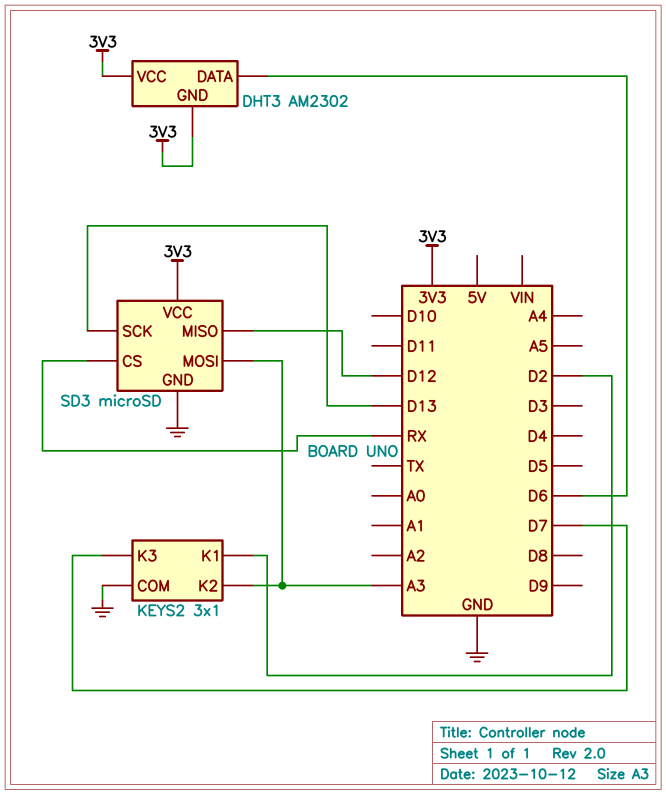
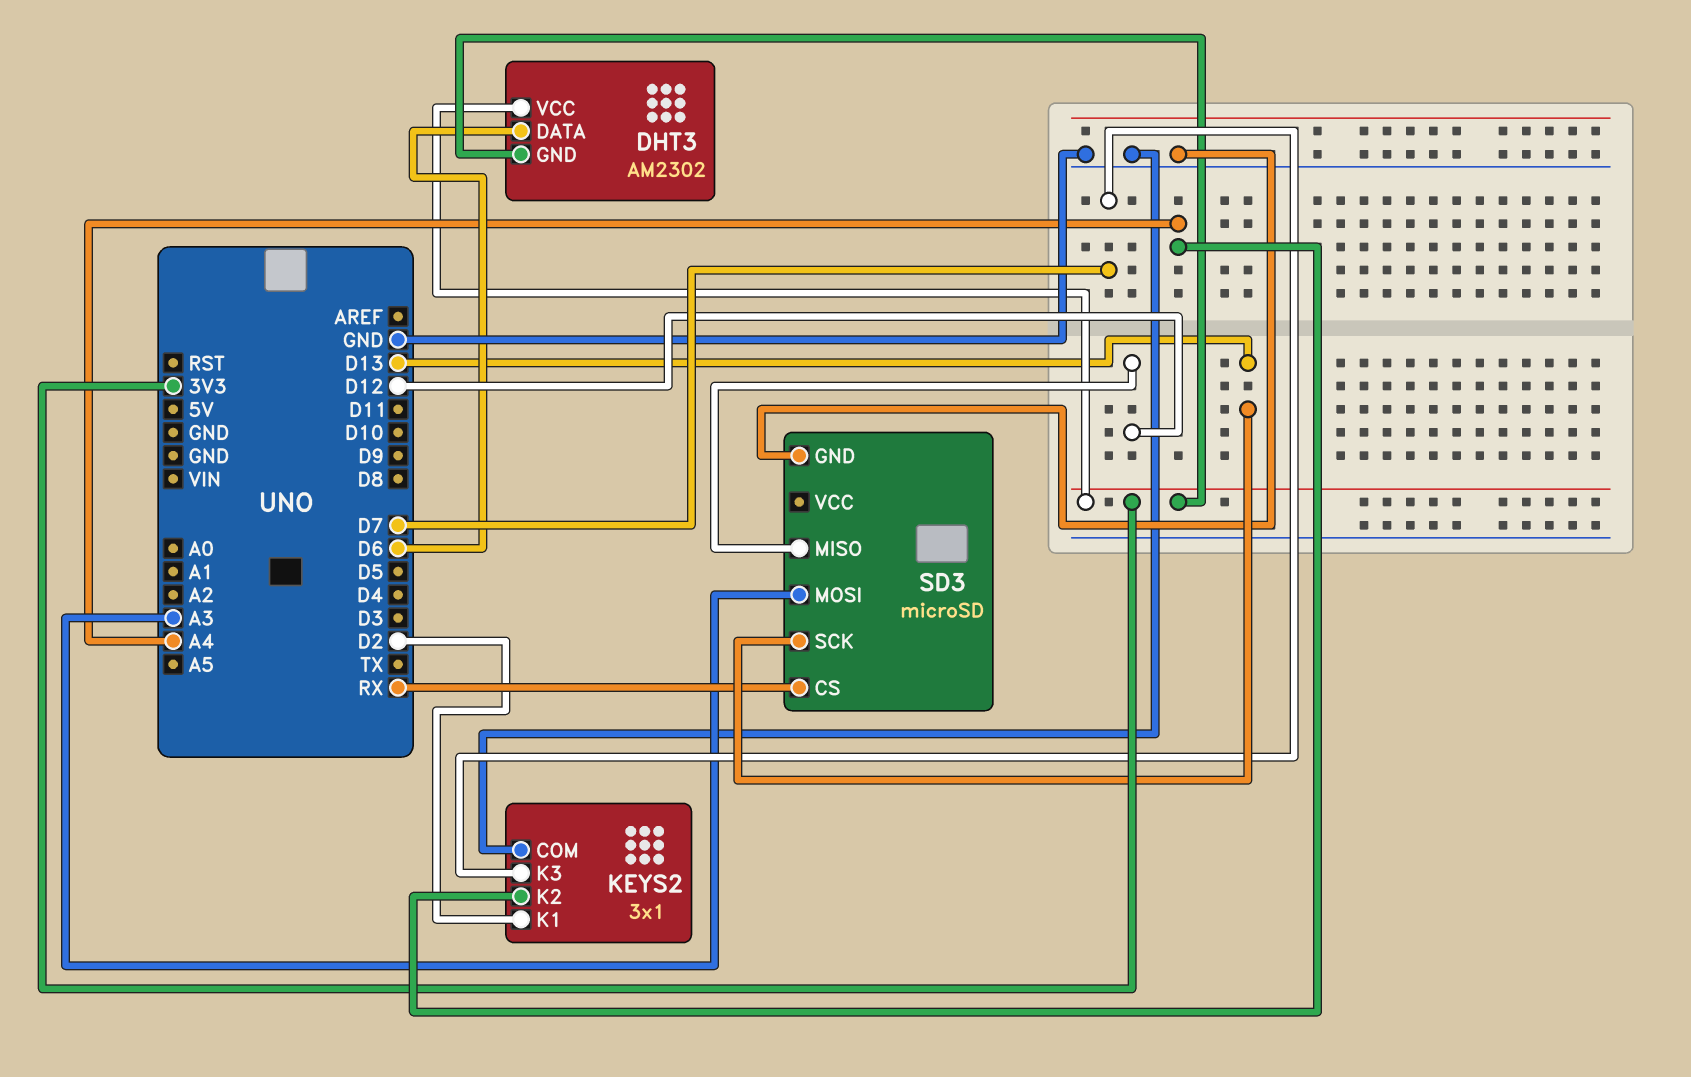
KEYS2 pin K2: A3 -> A4
SD3 pin VCC: 3V3 -> none

